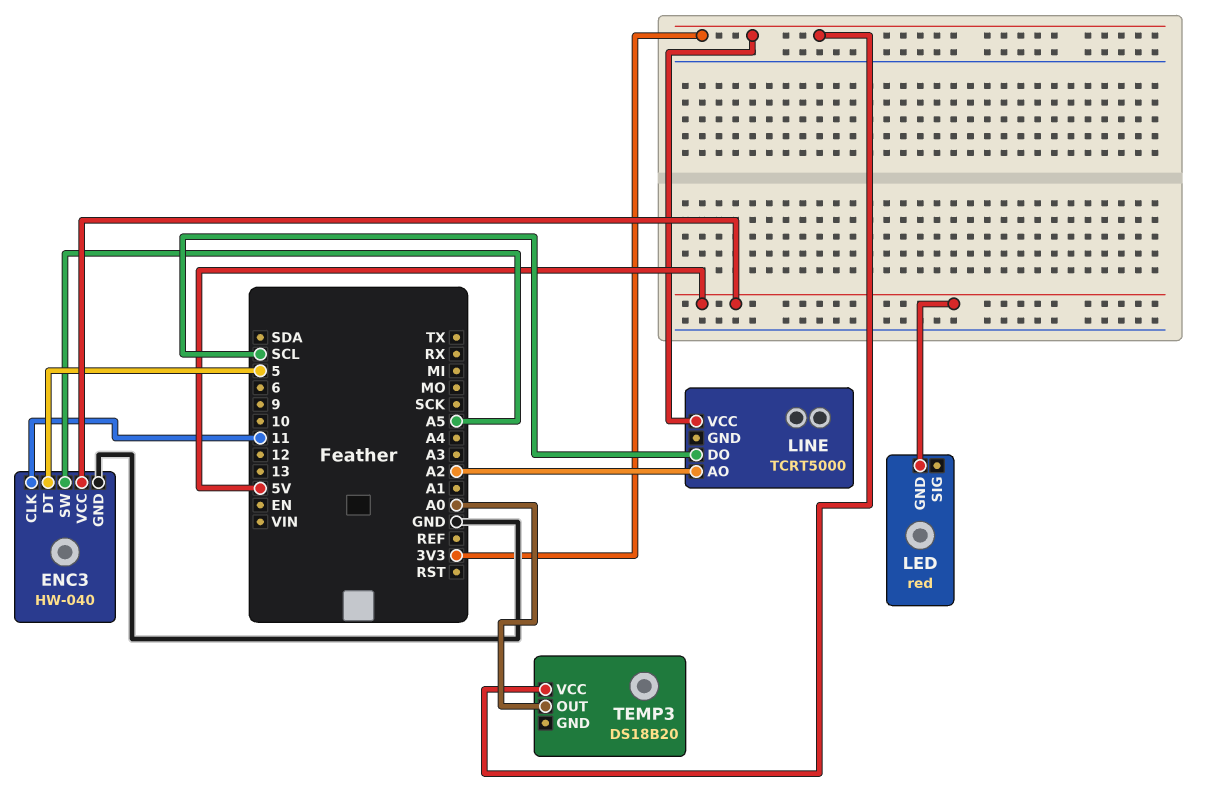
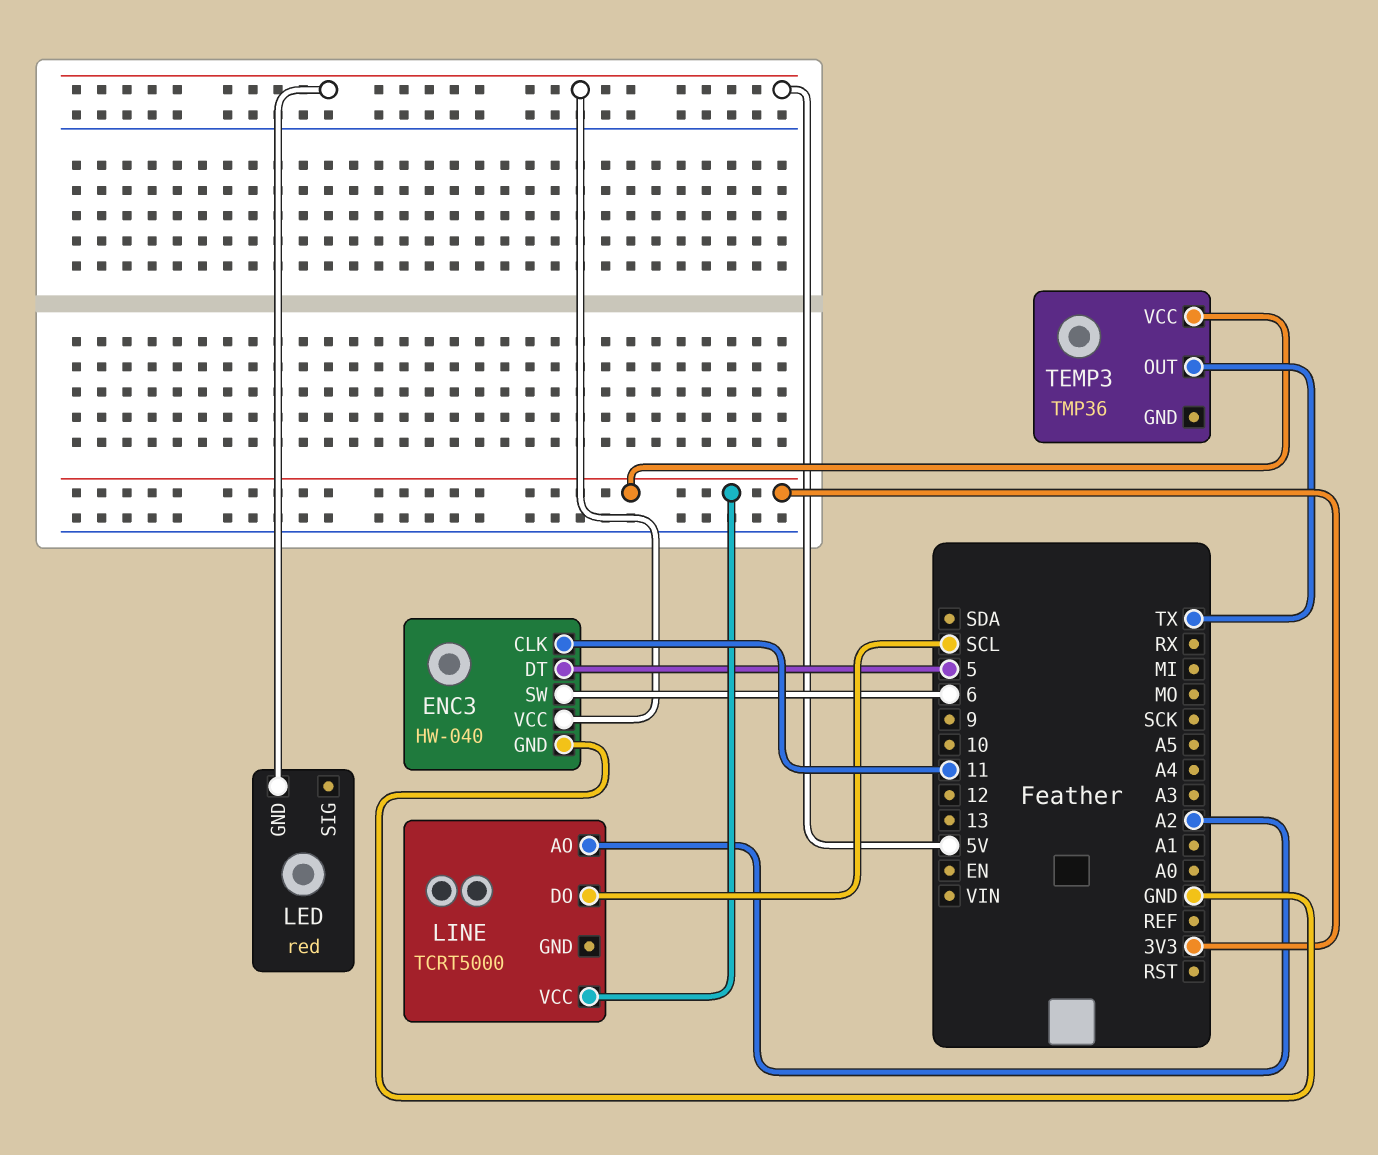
ENC3 pin SW: A5 -> 6
TEMP3: DS18B20 -> TMP36
TEMP3 pin OUT: A0 -> TX

